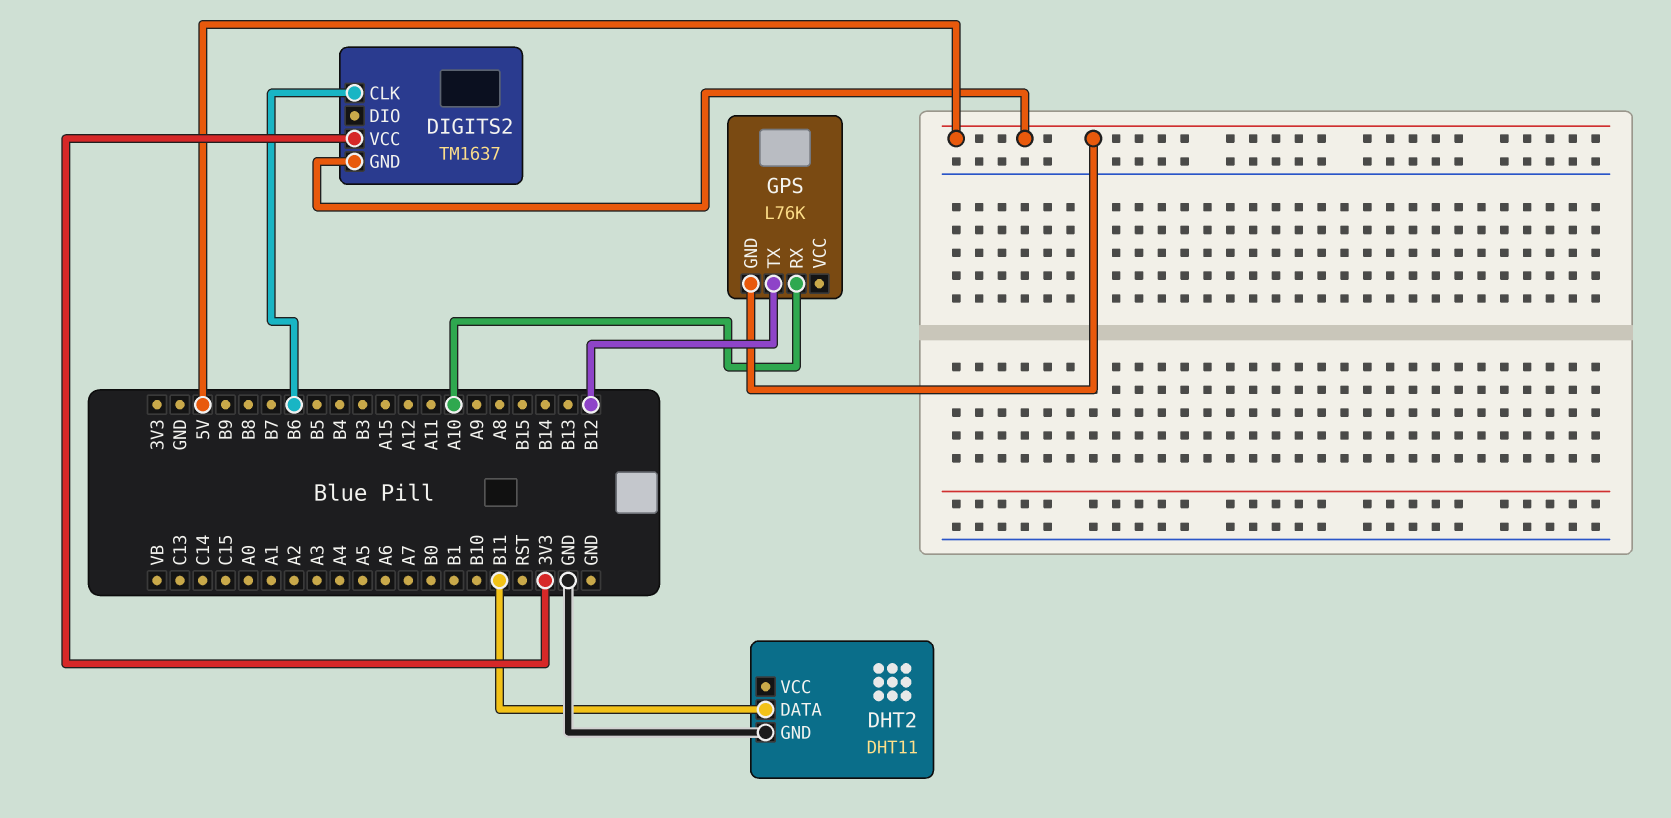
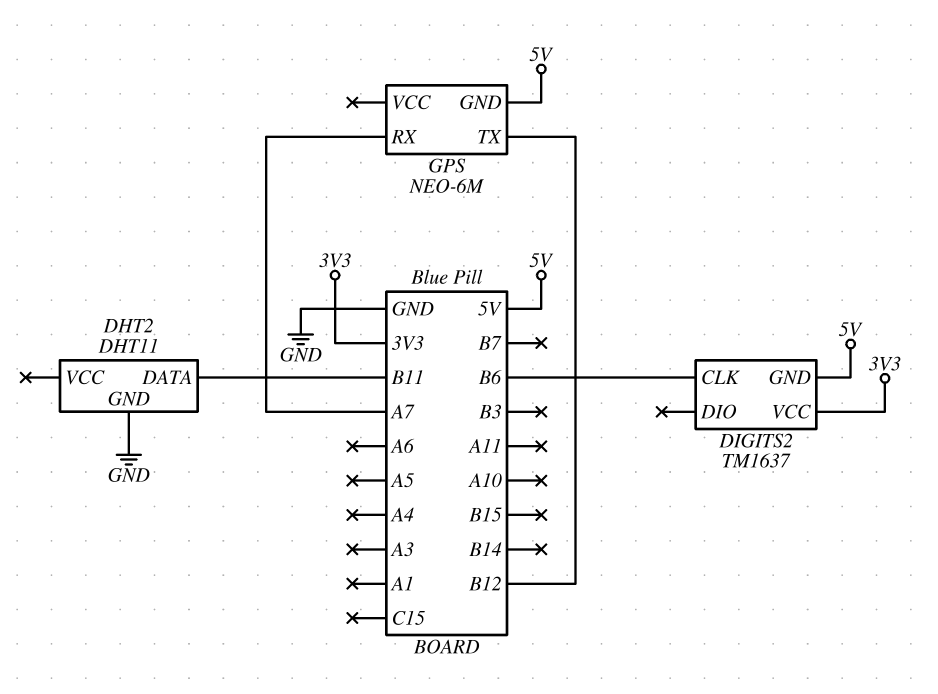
GPS: L76K -> NEO-6M
GPS pin RX: A10 -> A7

